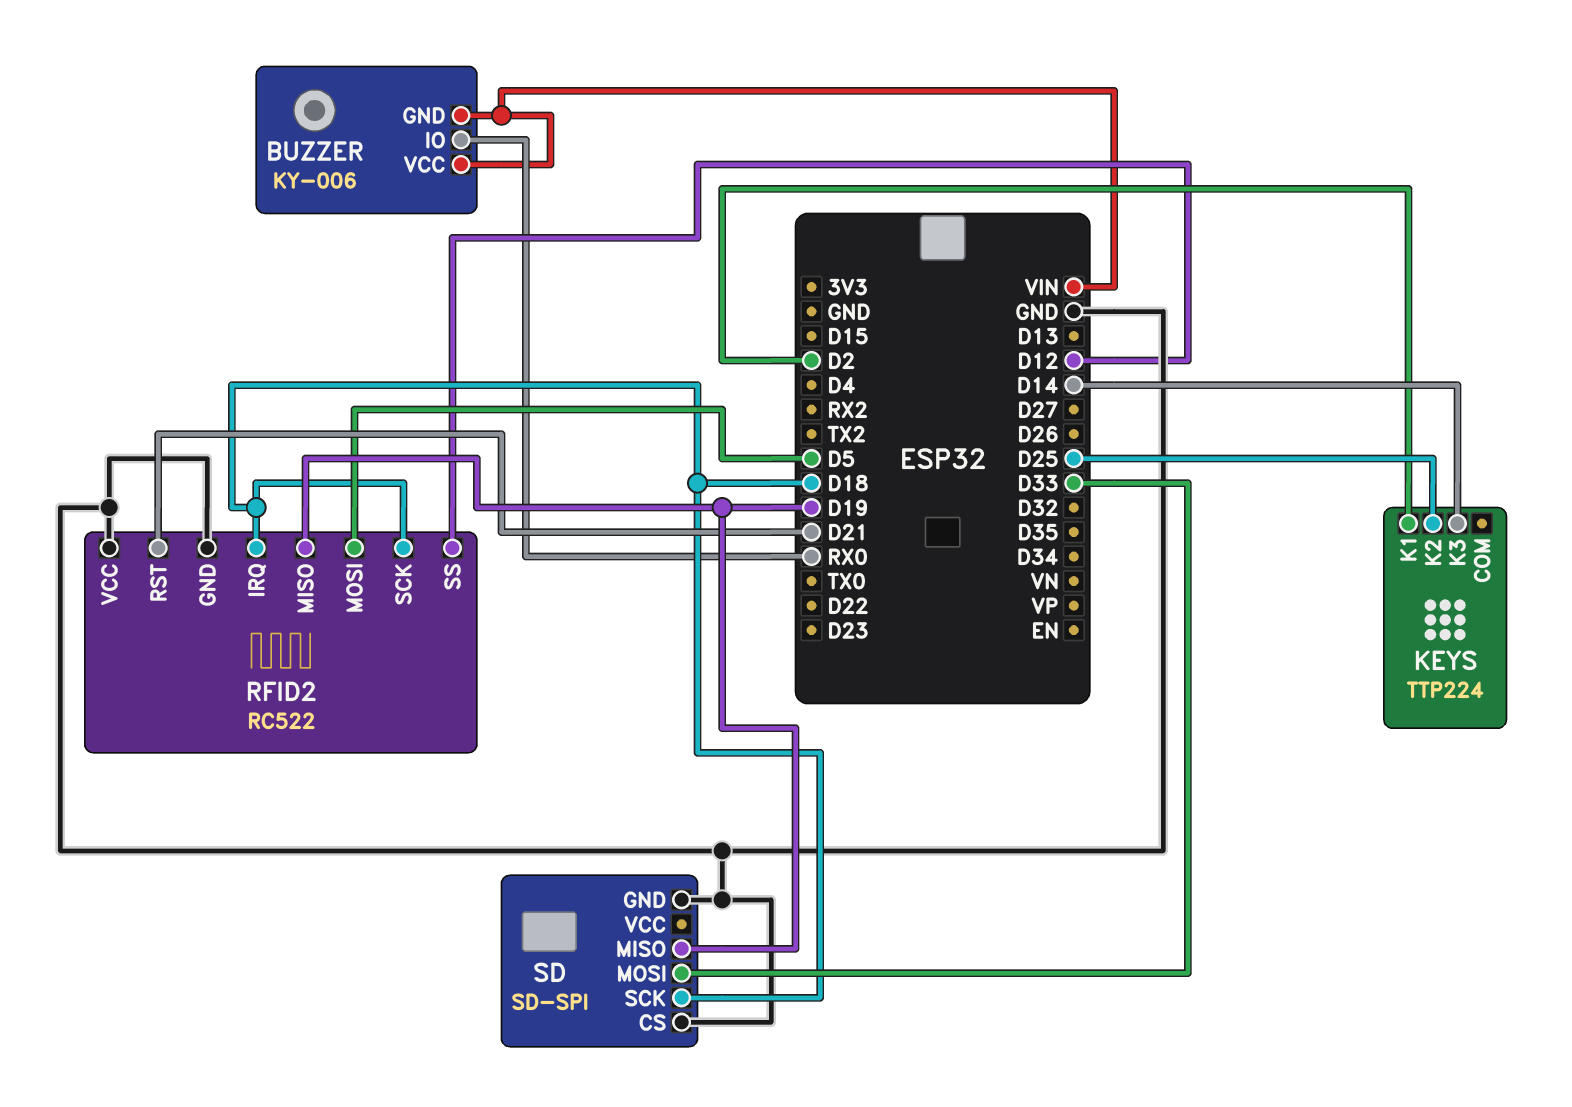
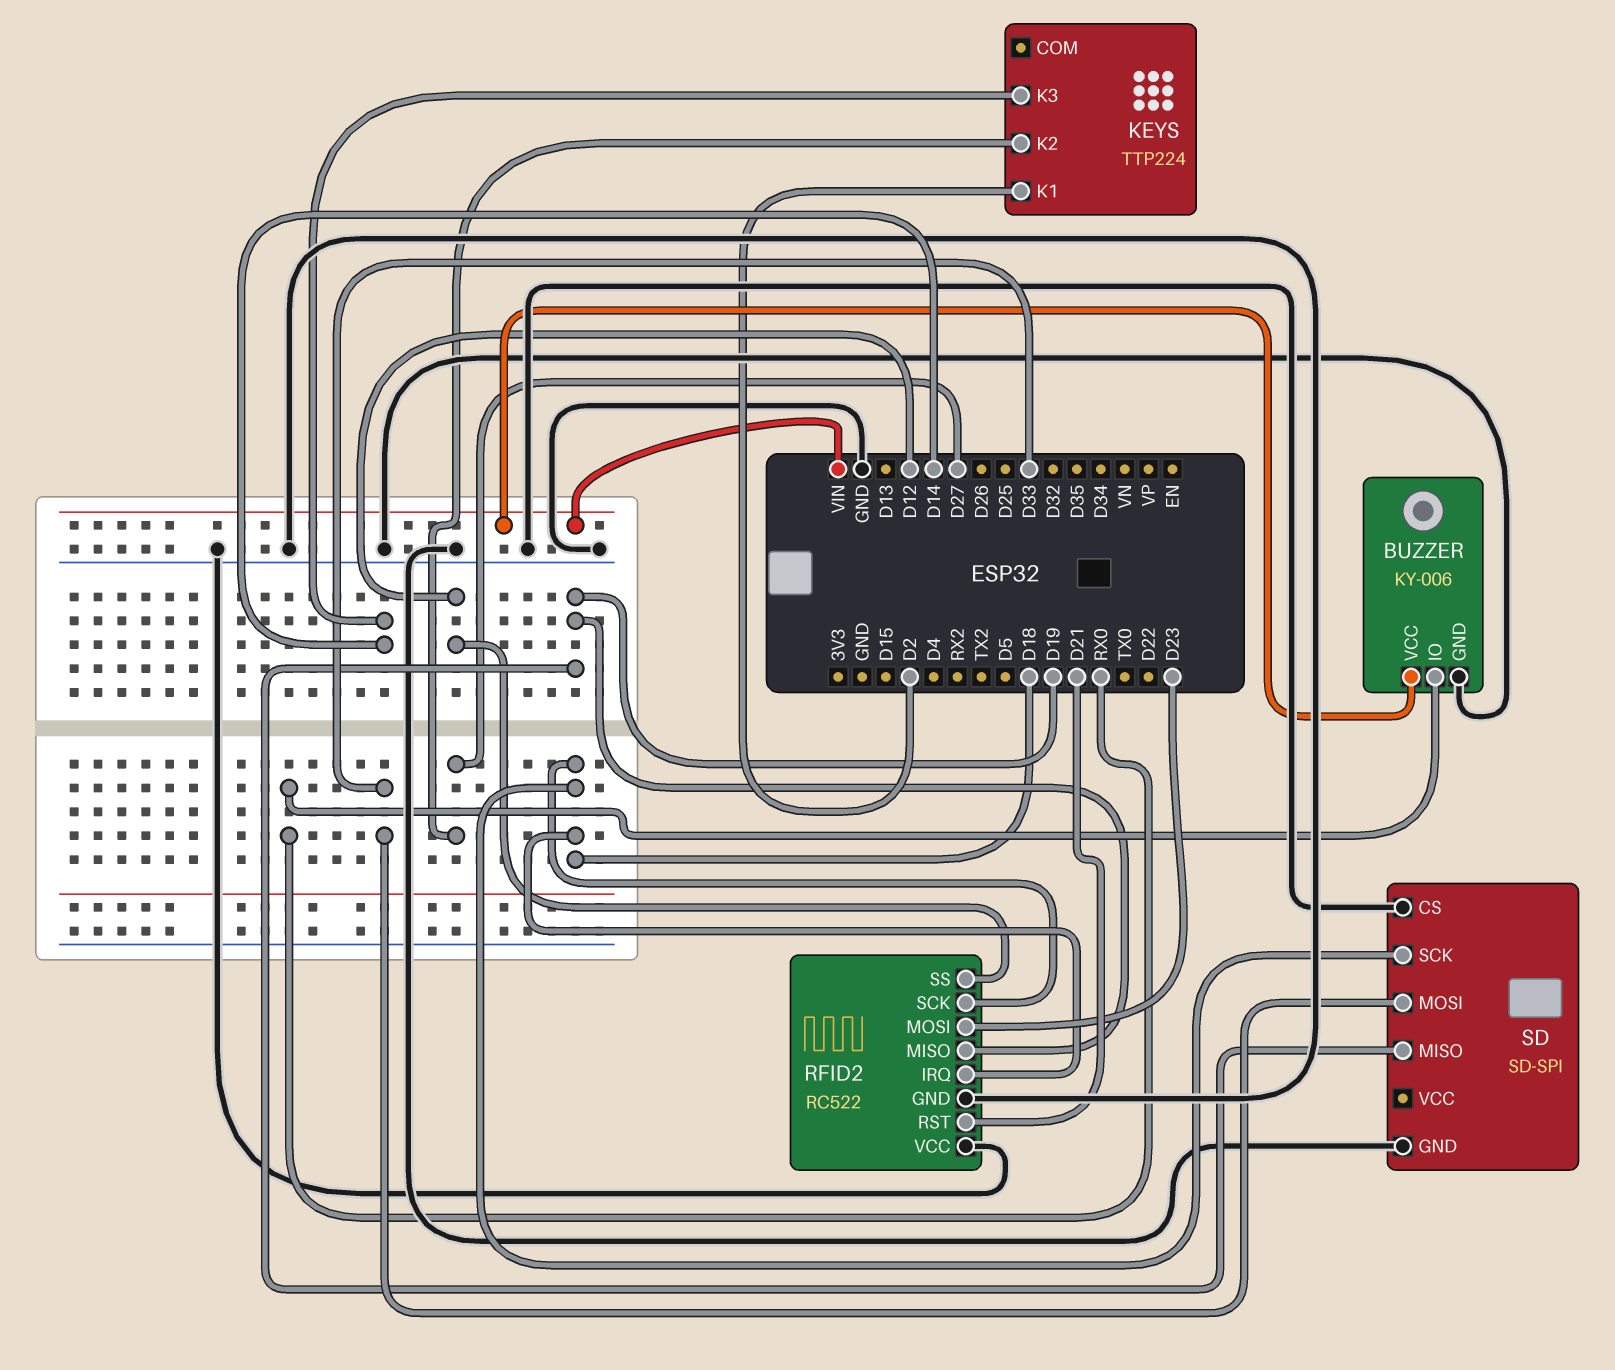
BUZZER pin GND: VIN -> GND
KEYS pin K2: D25 -> D27
RFID2 pin MOSI: D5 -> D23

